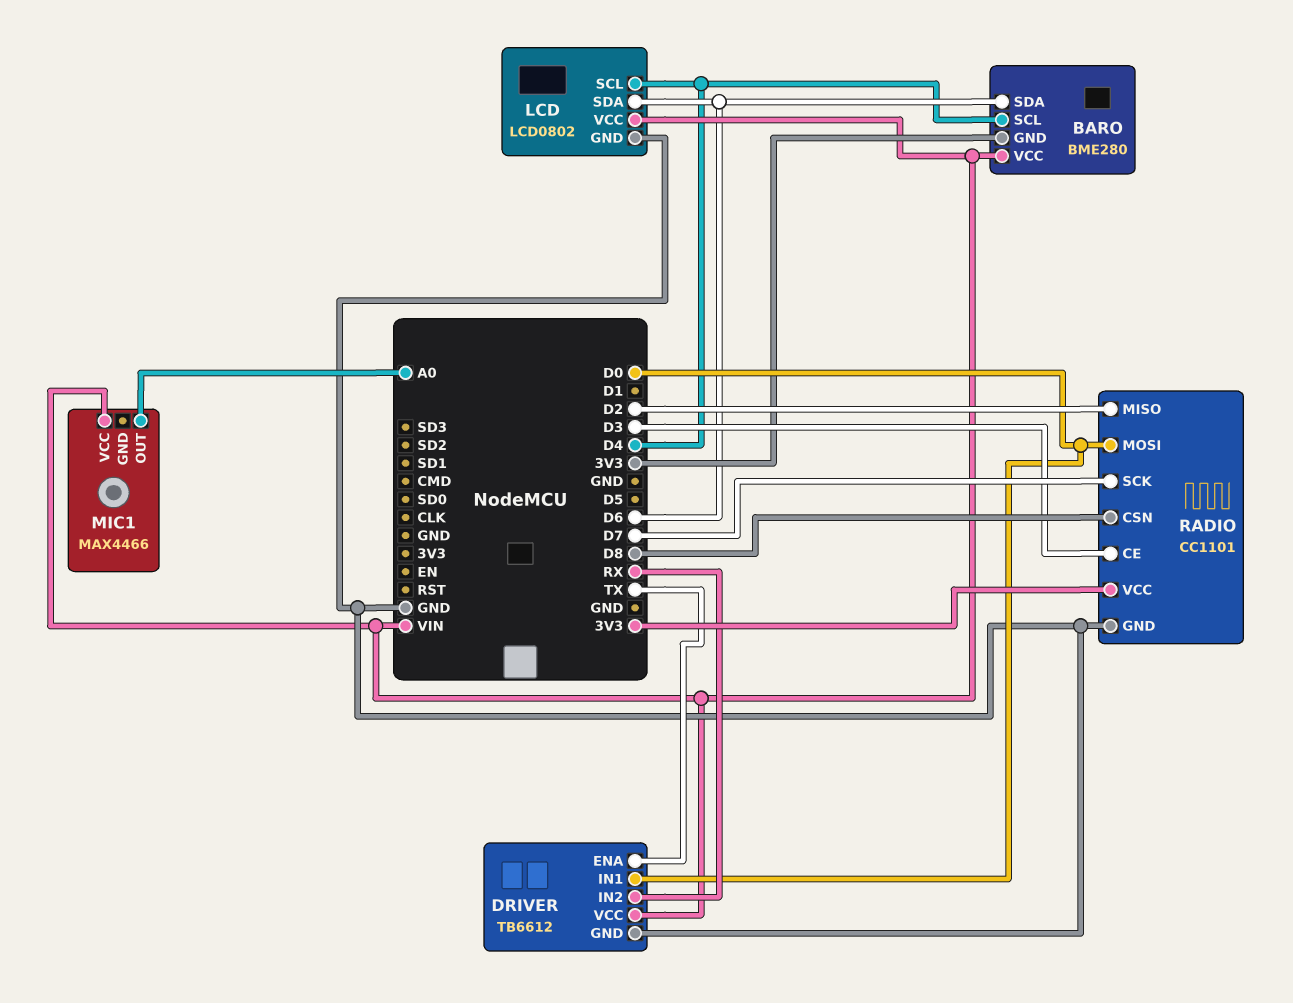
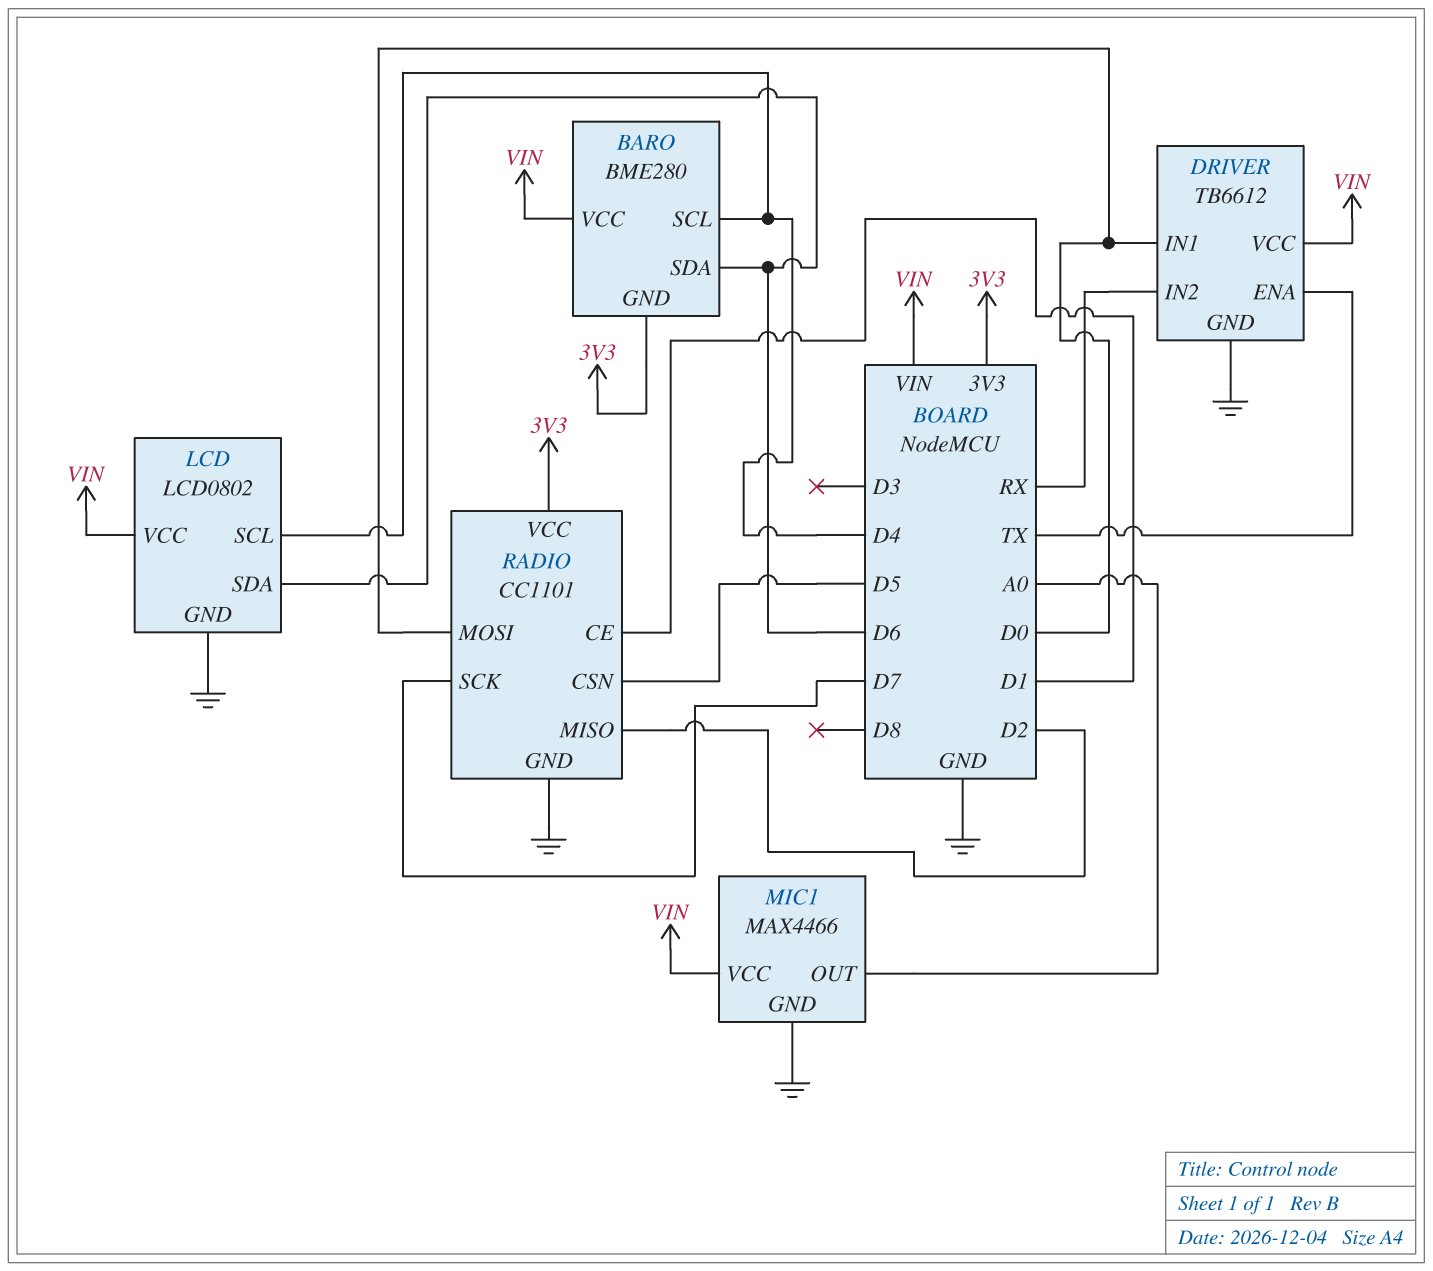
MIC1 pin GND: none -> GND
RADIO pin CE: D3 -> D1
RADIO pin CSN: D8 -> D5

